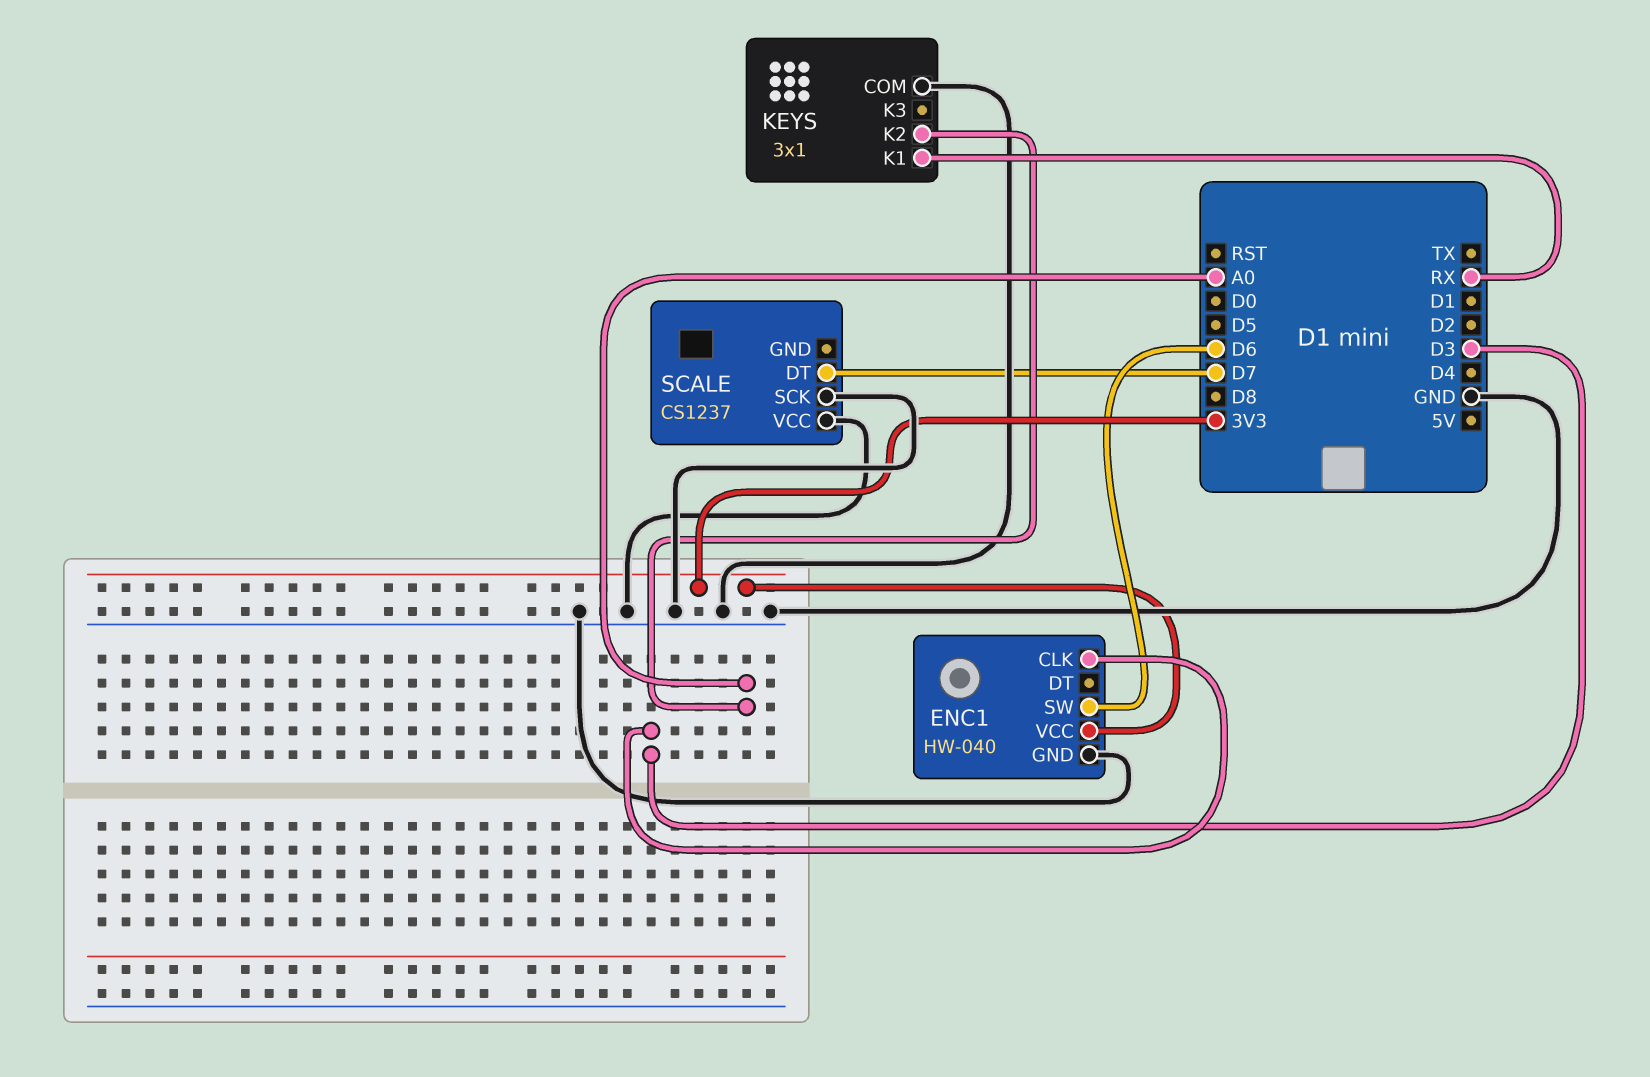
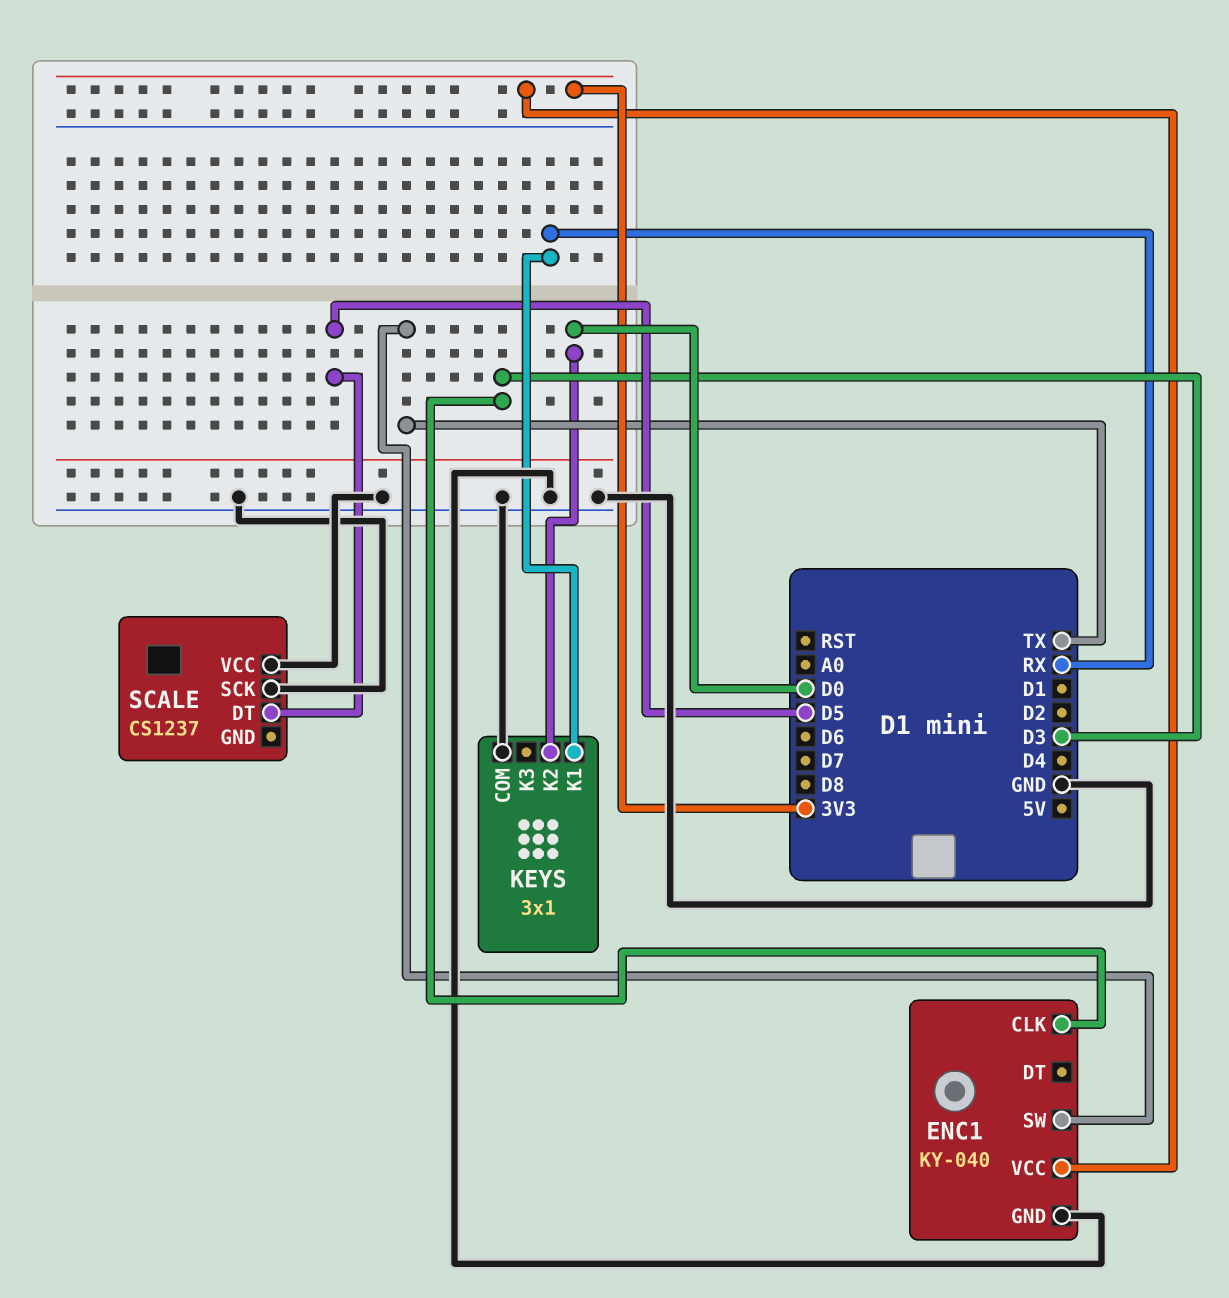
ENC1: HW-040 -> KY-040
ENC1 pin SW: D6 -> TX
KEYS pin K2: A0 -> D0
SCALE pin DT: D7 -> D5

